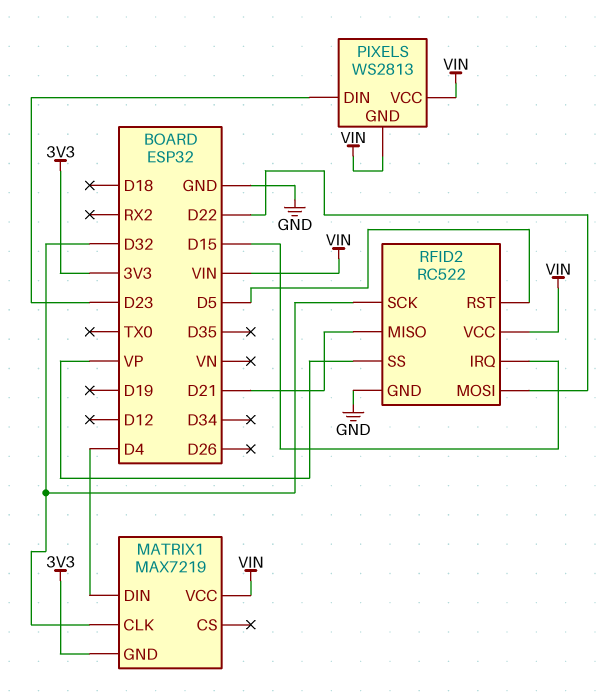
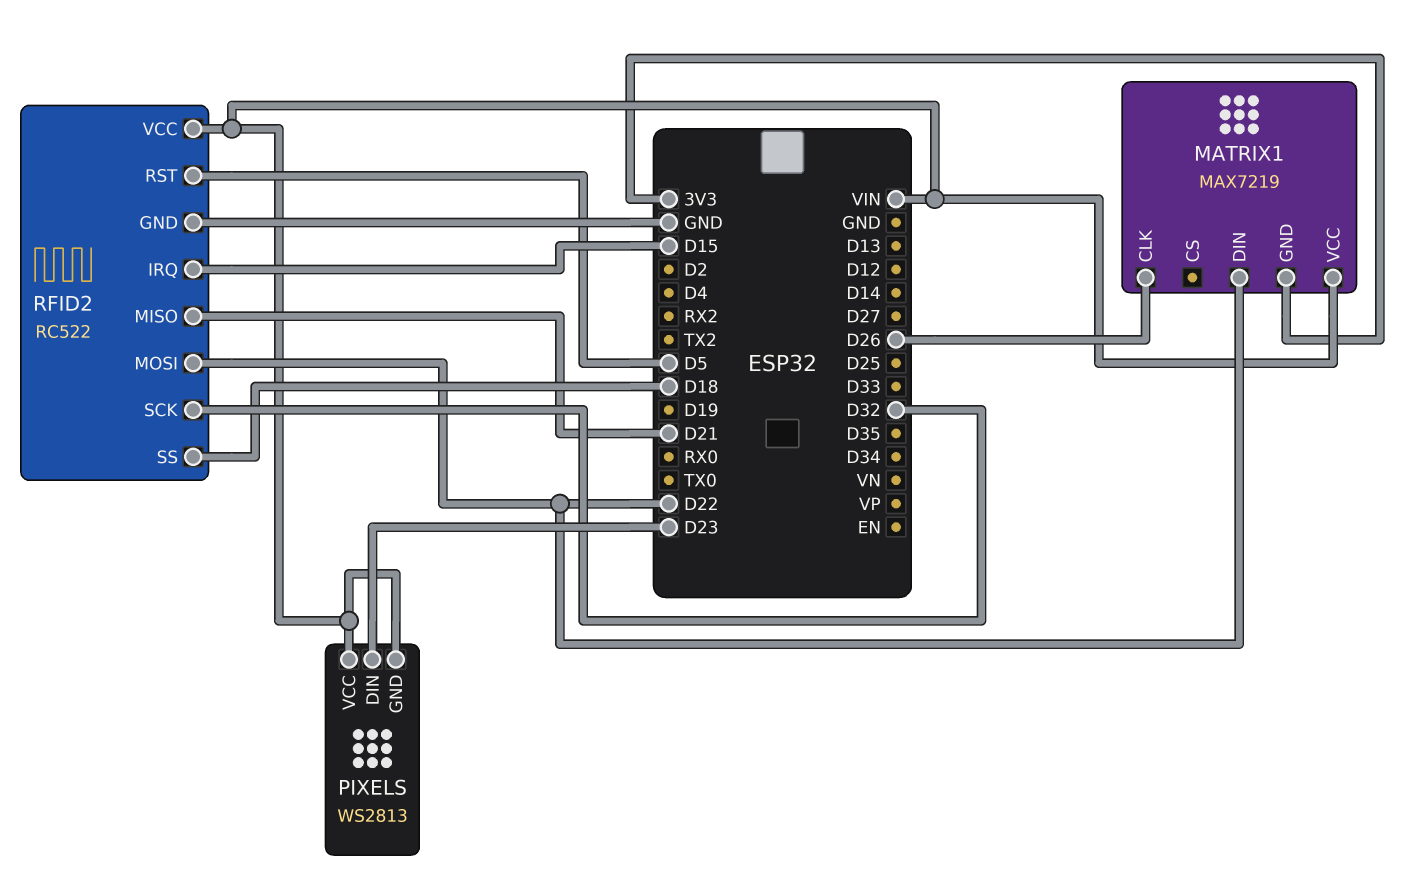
MATRIX1 pin CLK: D32 -> D26
MATRIX1 pin DIN: D4 -> D22
RFID2 pin SS: VP -> D18

